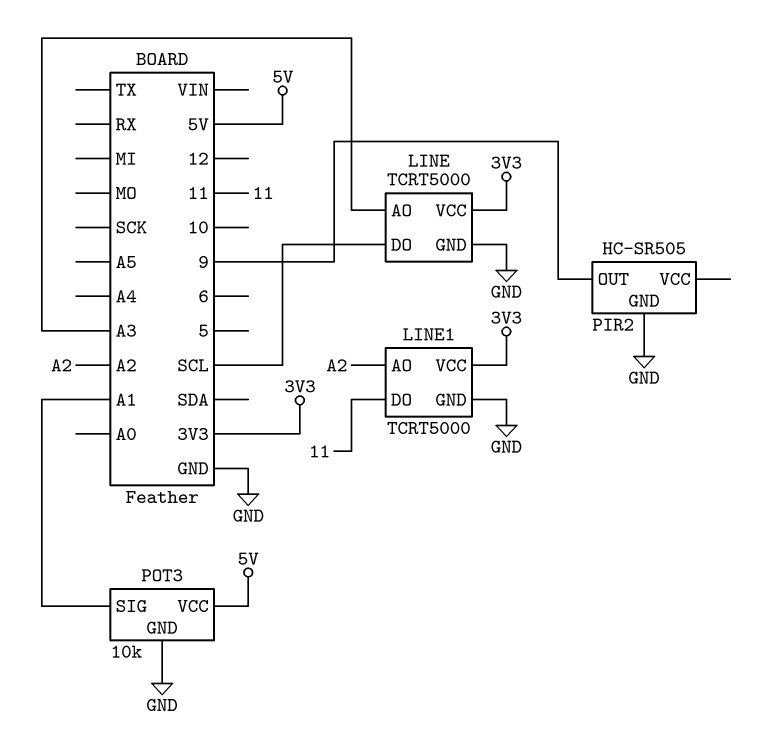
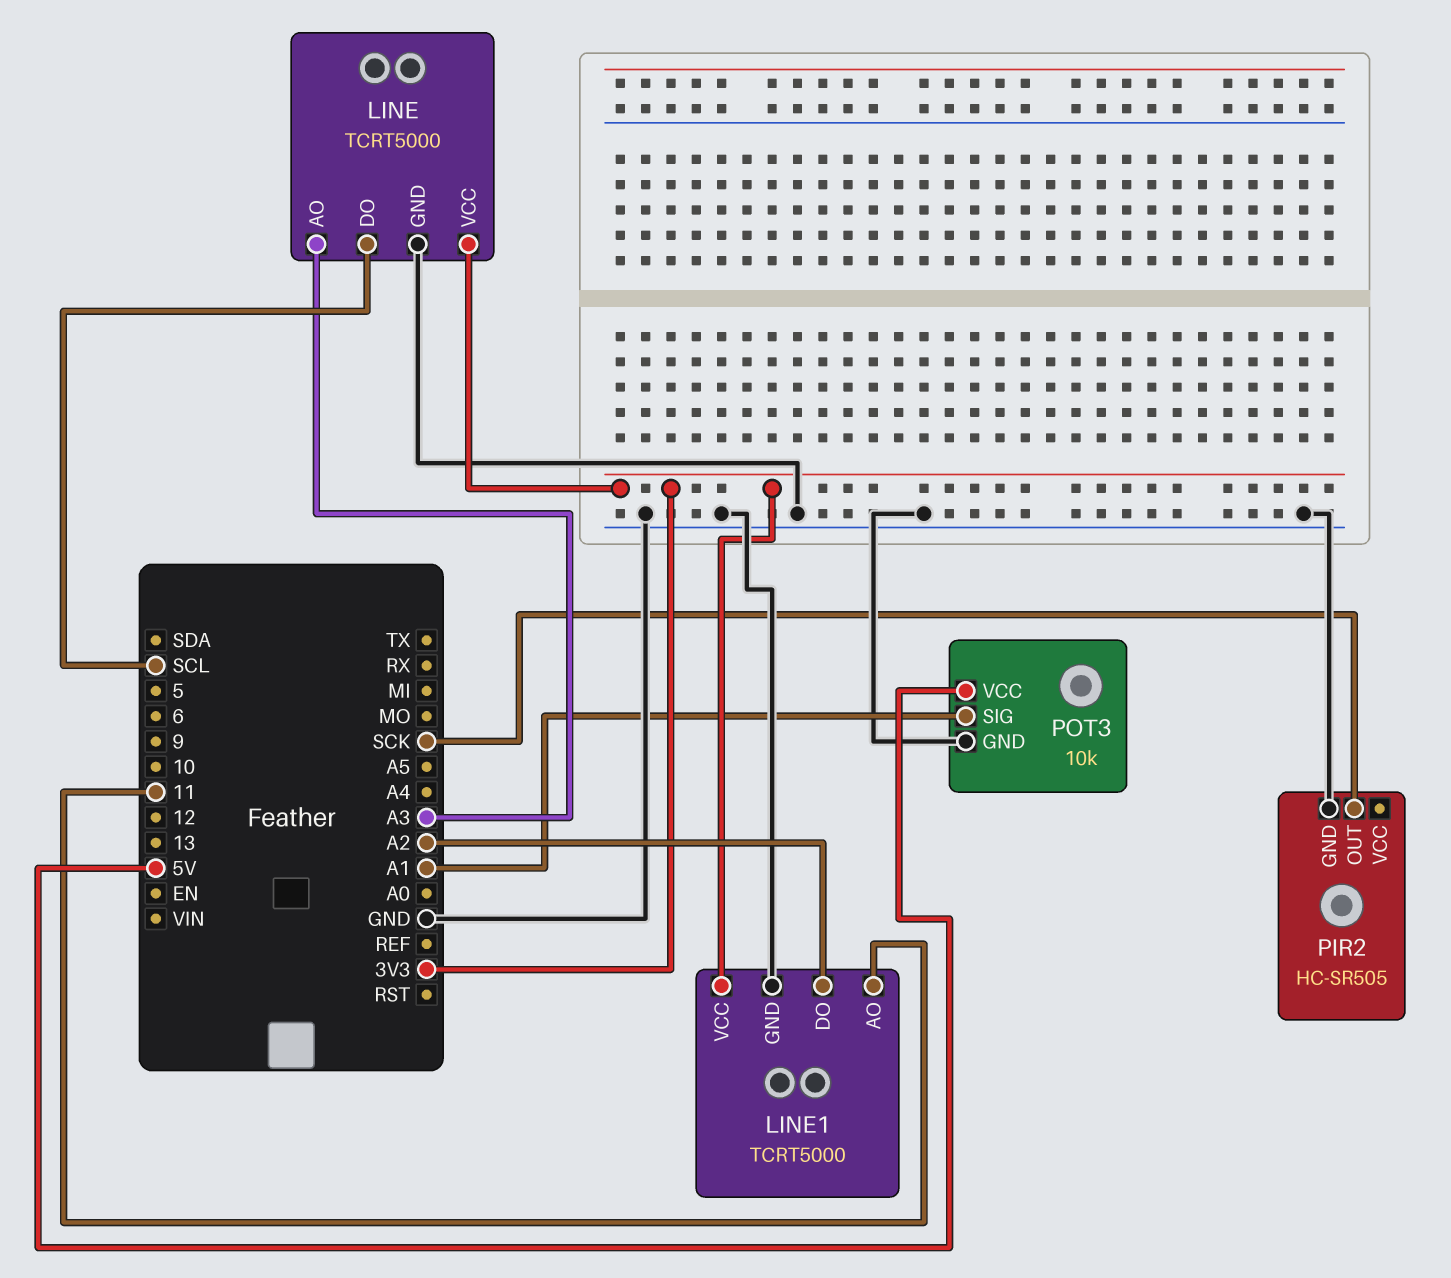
LINE1 pin AO: A2 -> 11
LINE1 pin DO: 11 -> A2
PIR2 pin OUT: 9 -> SCK

